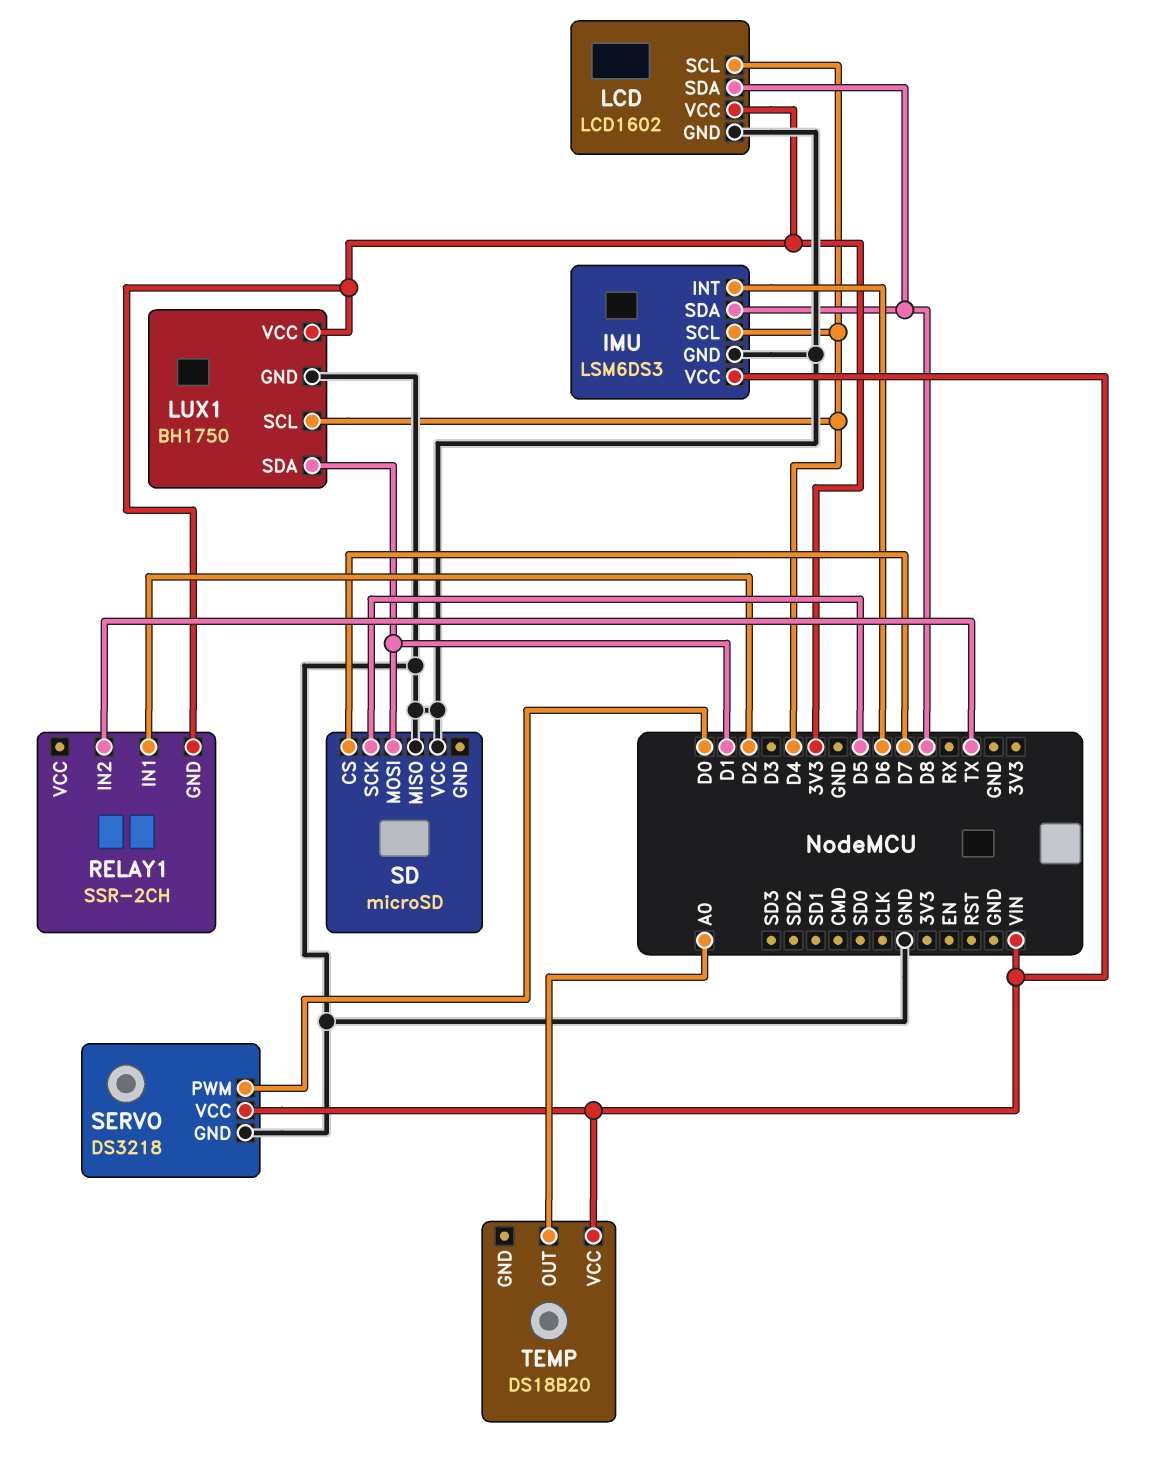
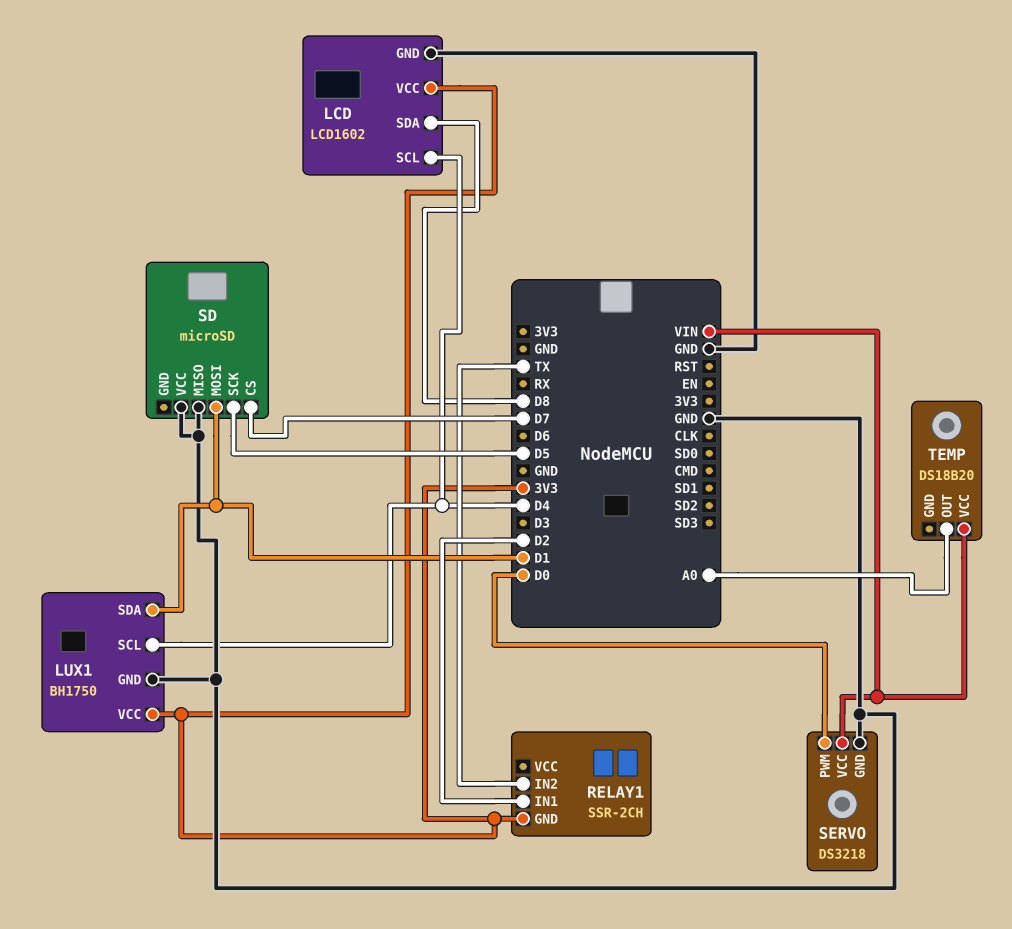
IMU: LSM6DS3 -> none
IMU pin GND: GND -> none
IMU pin INT: D6 -> none
IMU pin SCL: D4 -> none
IMU pin SDA: D8 -> none
IMU pin VCC: VIN -> none

